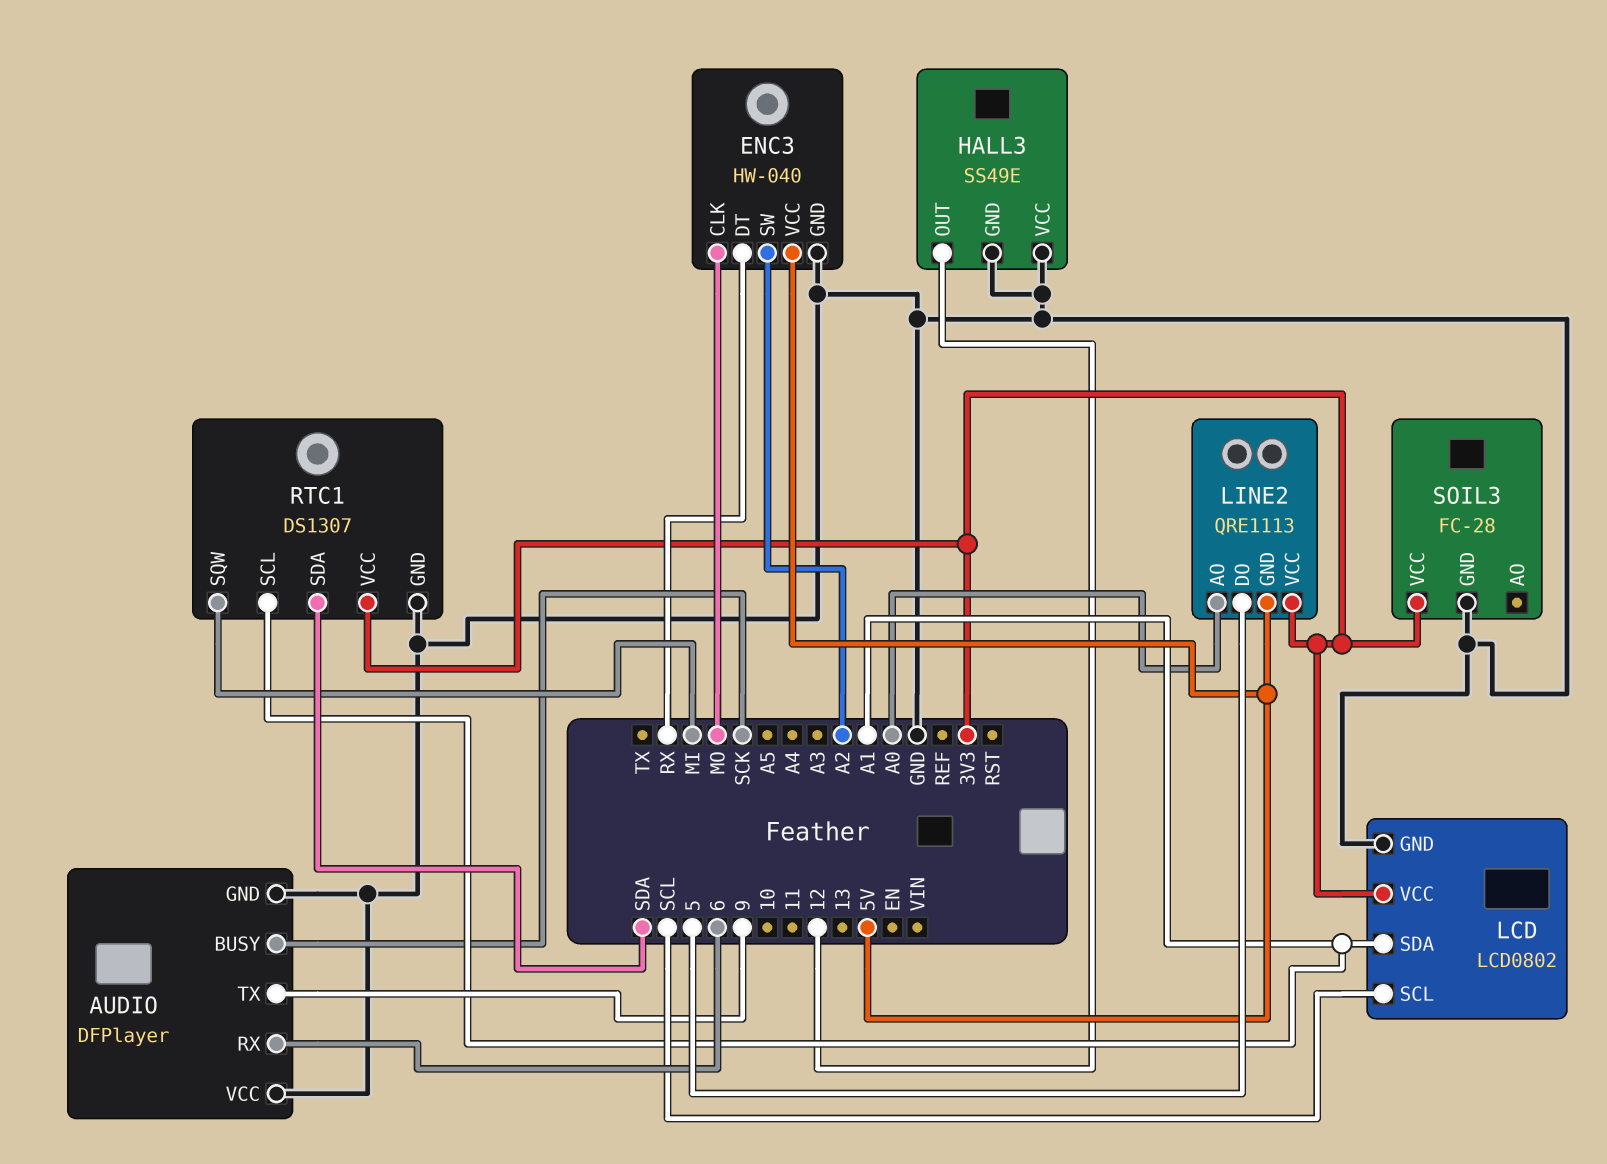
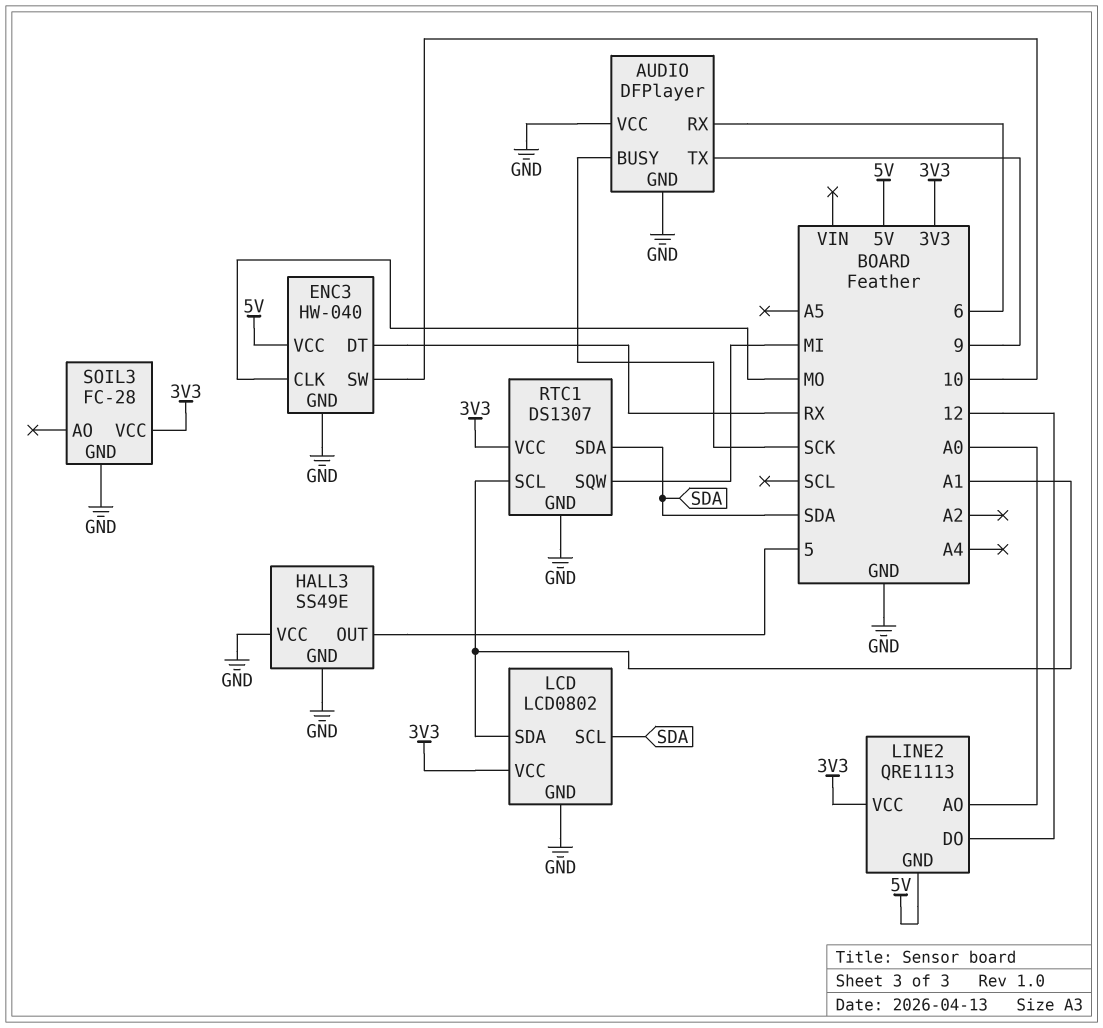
ENC3 pin SW: A2 -> 10
HALL3 pin OUT: 12 -> 5
LCD pin SCL: SCL -> SDA
LINE2 pin DO: 5 -> 12

